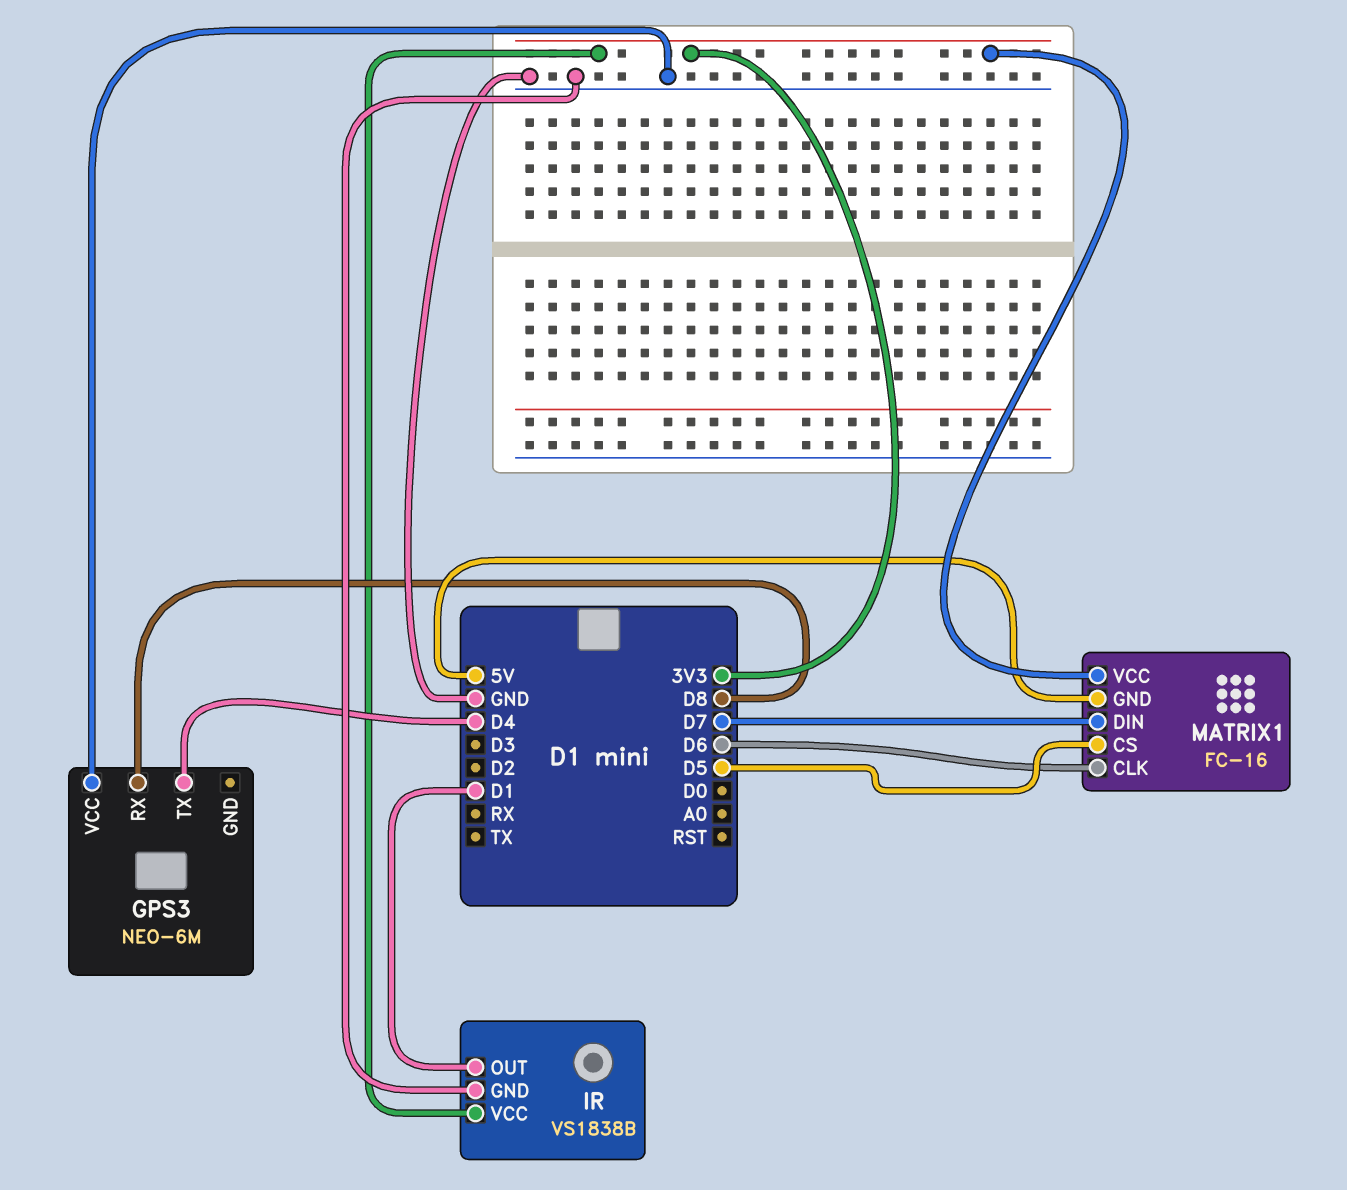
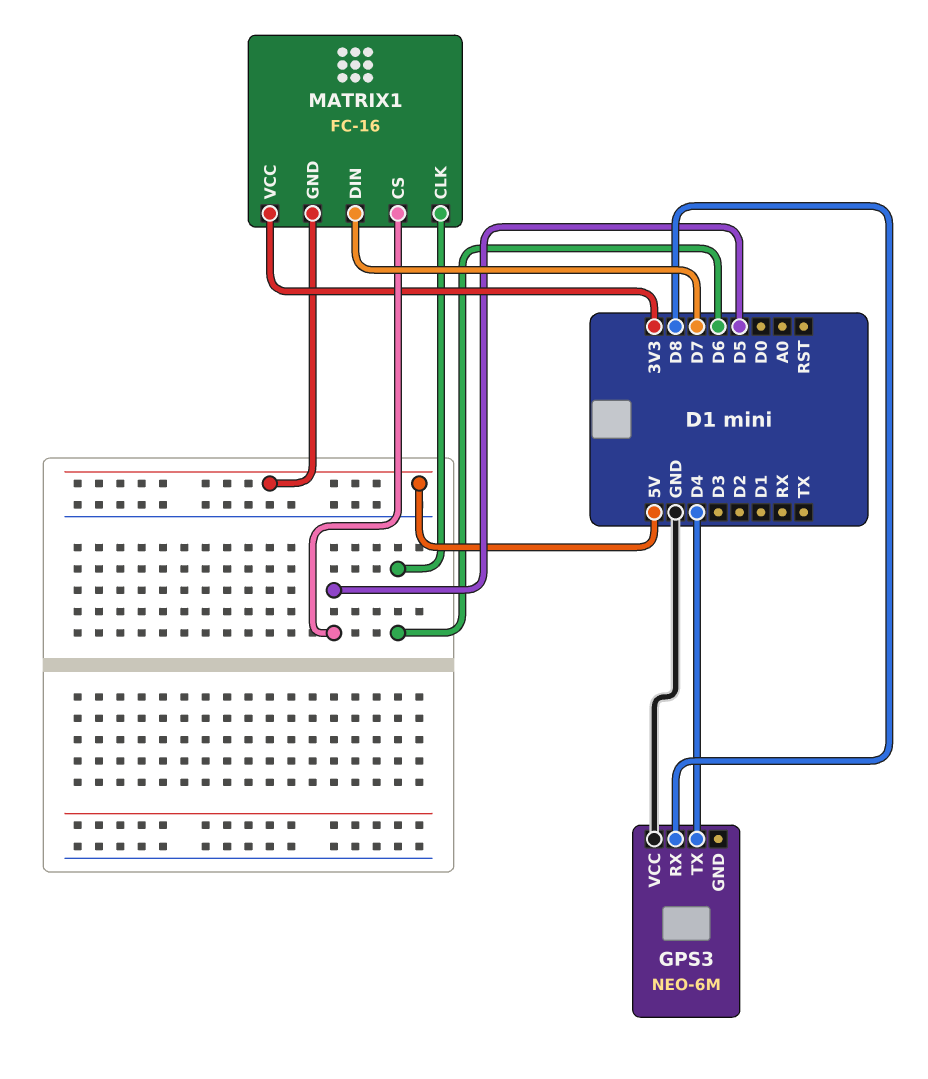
IR: VS1838B -> none
IR pin GND: GND -> none
IR pin OUT: D1 -> none
IR pin VCC: 3V3 -> none

